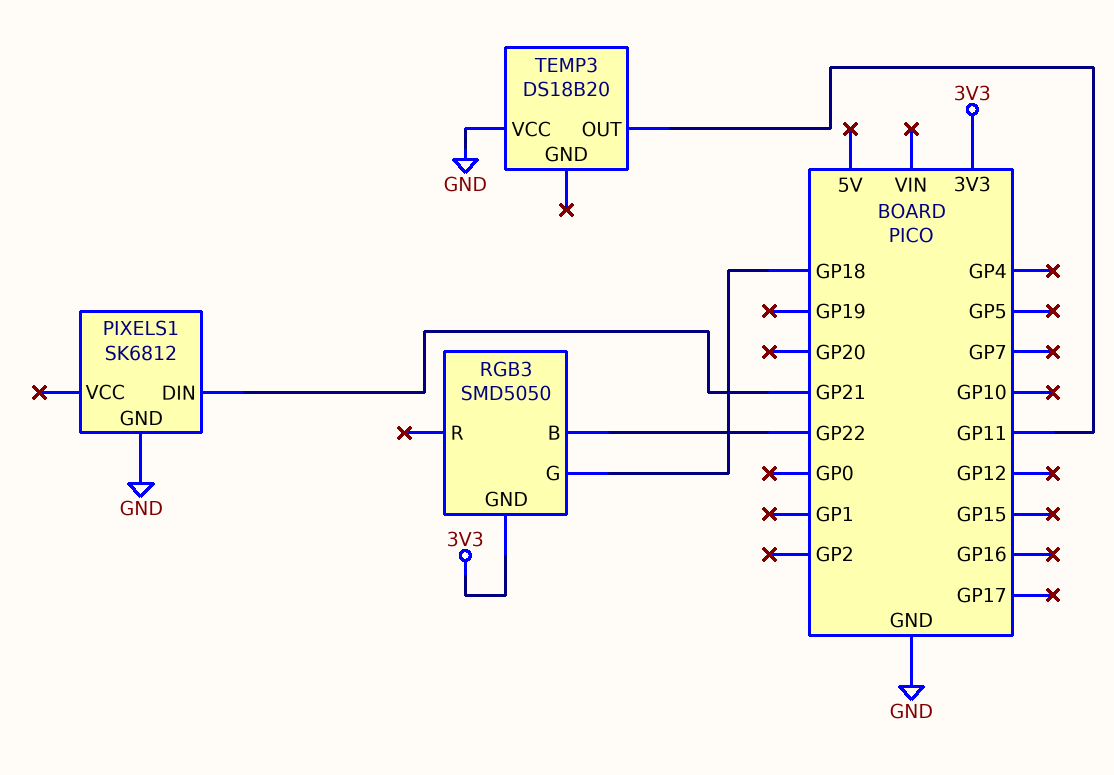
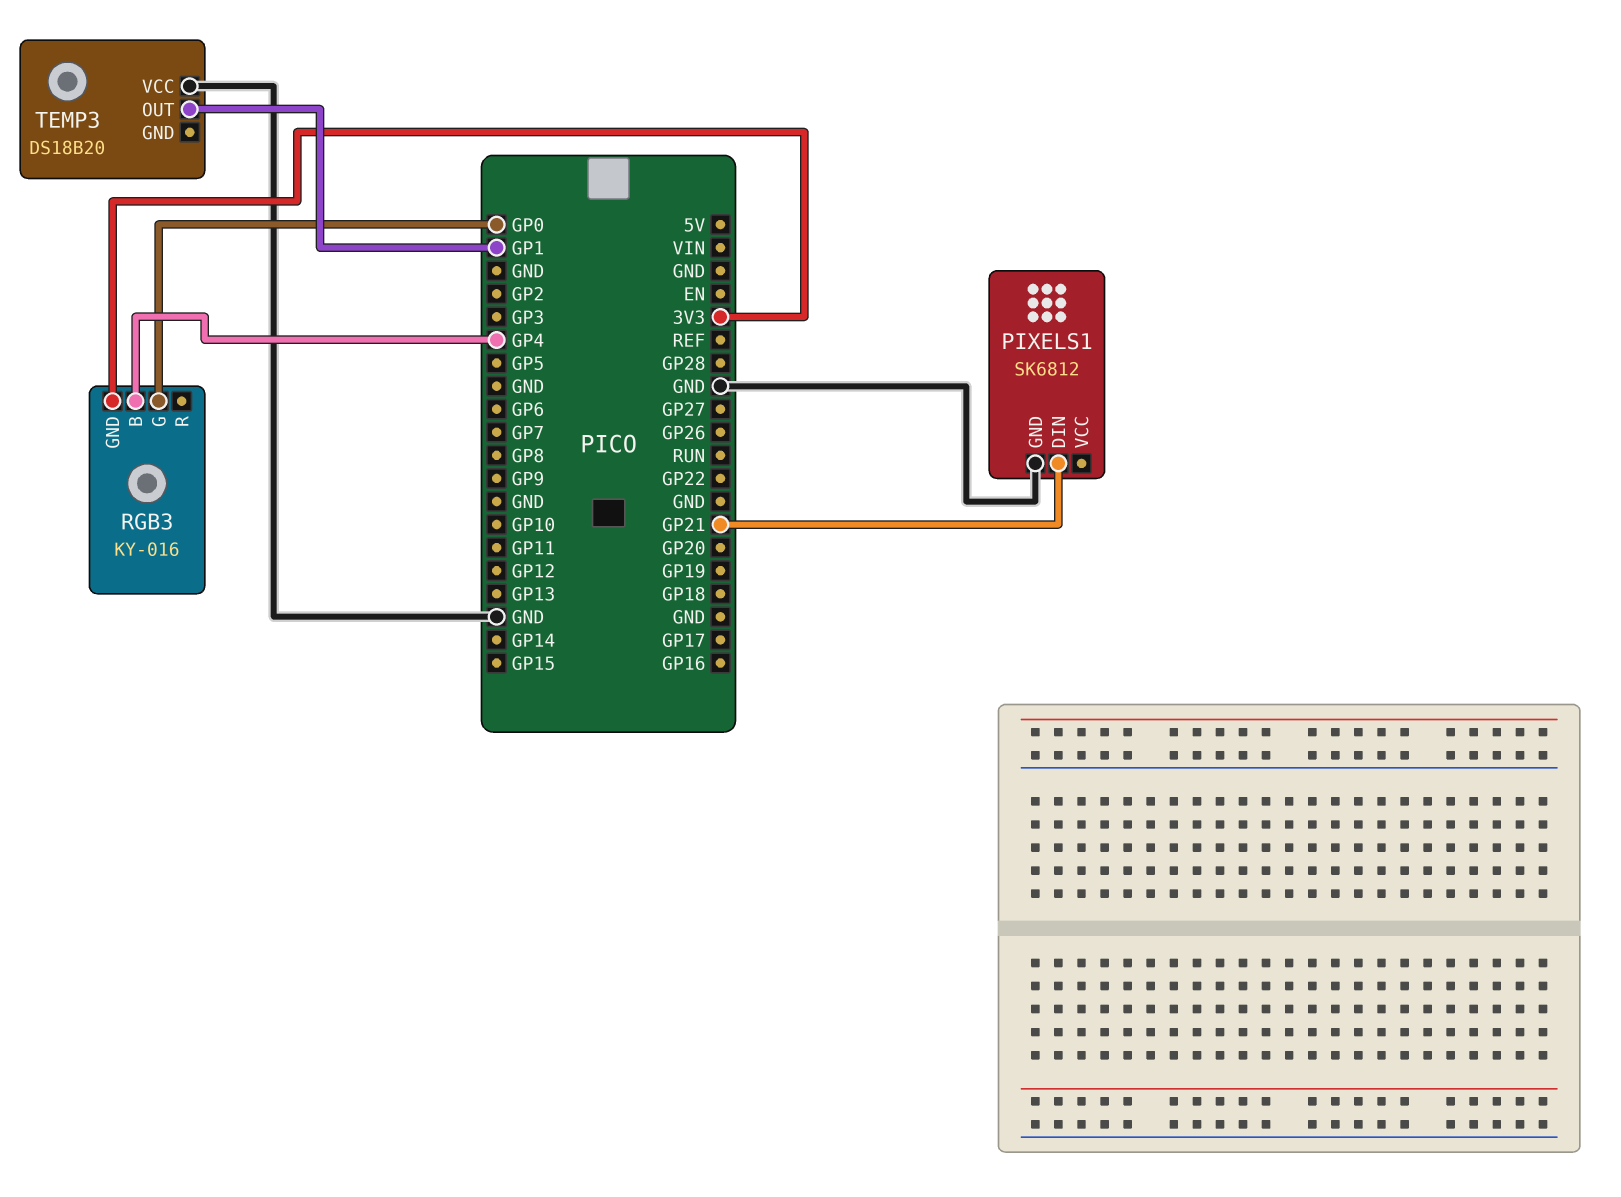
RGB3: SMD5050 -> KY-016
RGB3 pin B: GP22 -> GP4
RGB3 pin G: GP18 -> GP0
TEMP3 pin OUT: GP11 -> GP1

